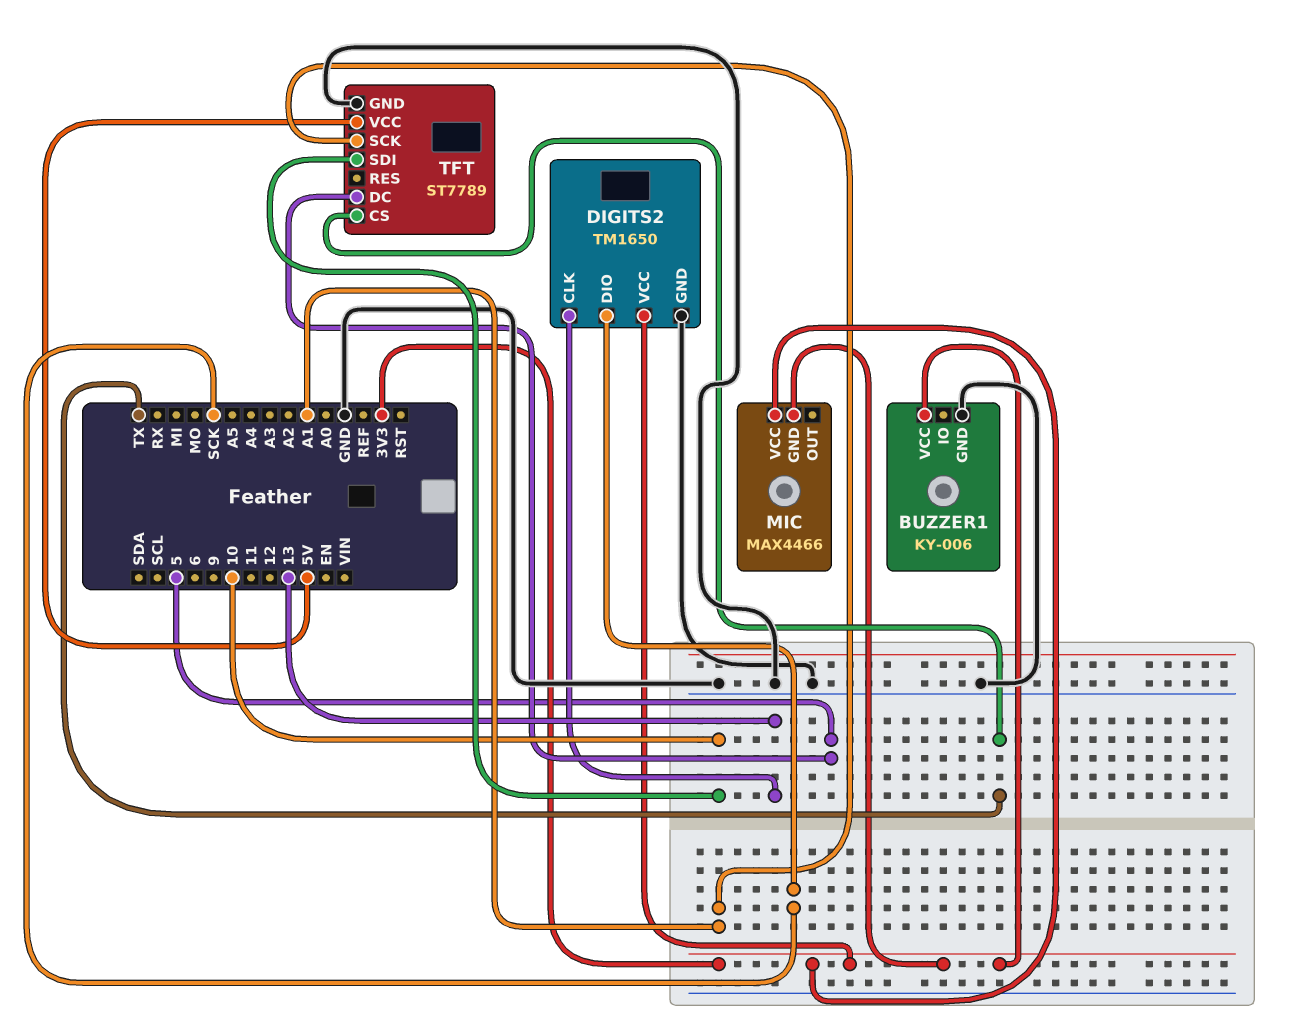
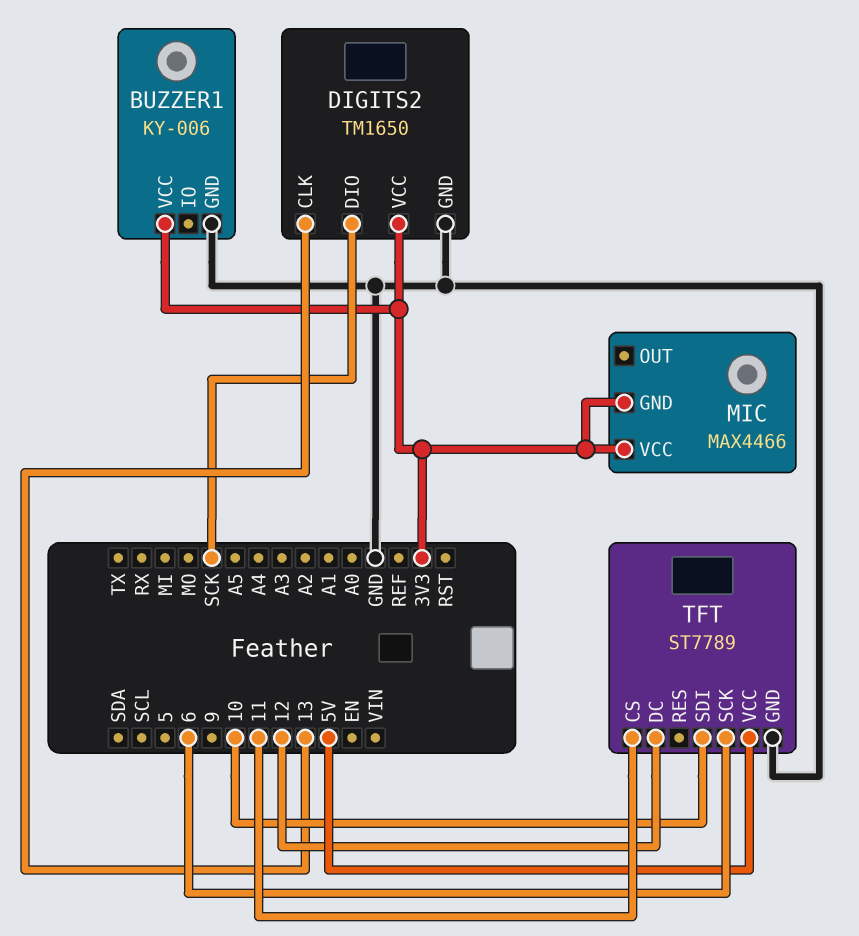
TFT pin CS: TX -> 11
TFT pin DC: 5 -> 12
TFT pin SCK: A1 -> 6

